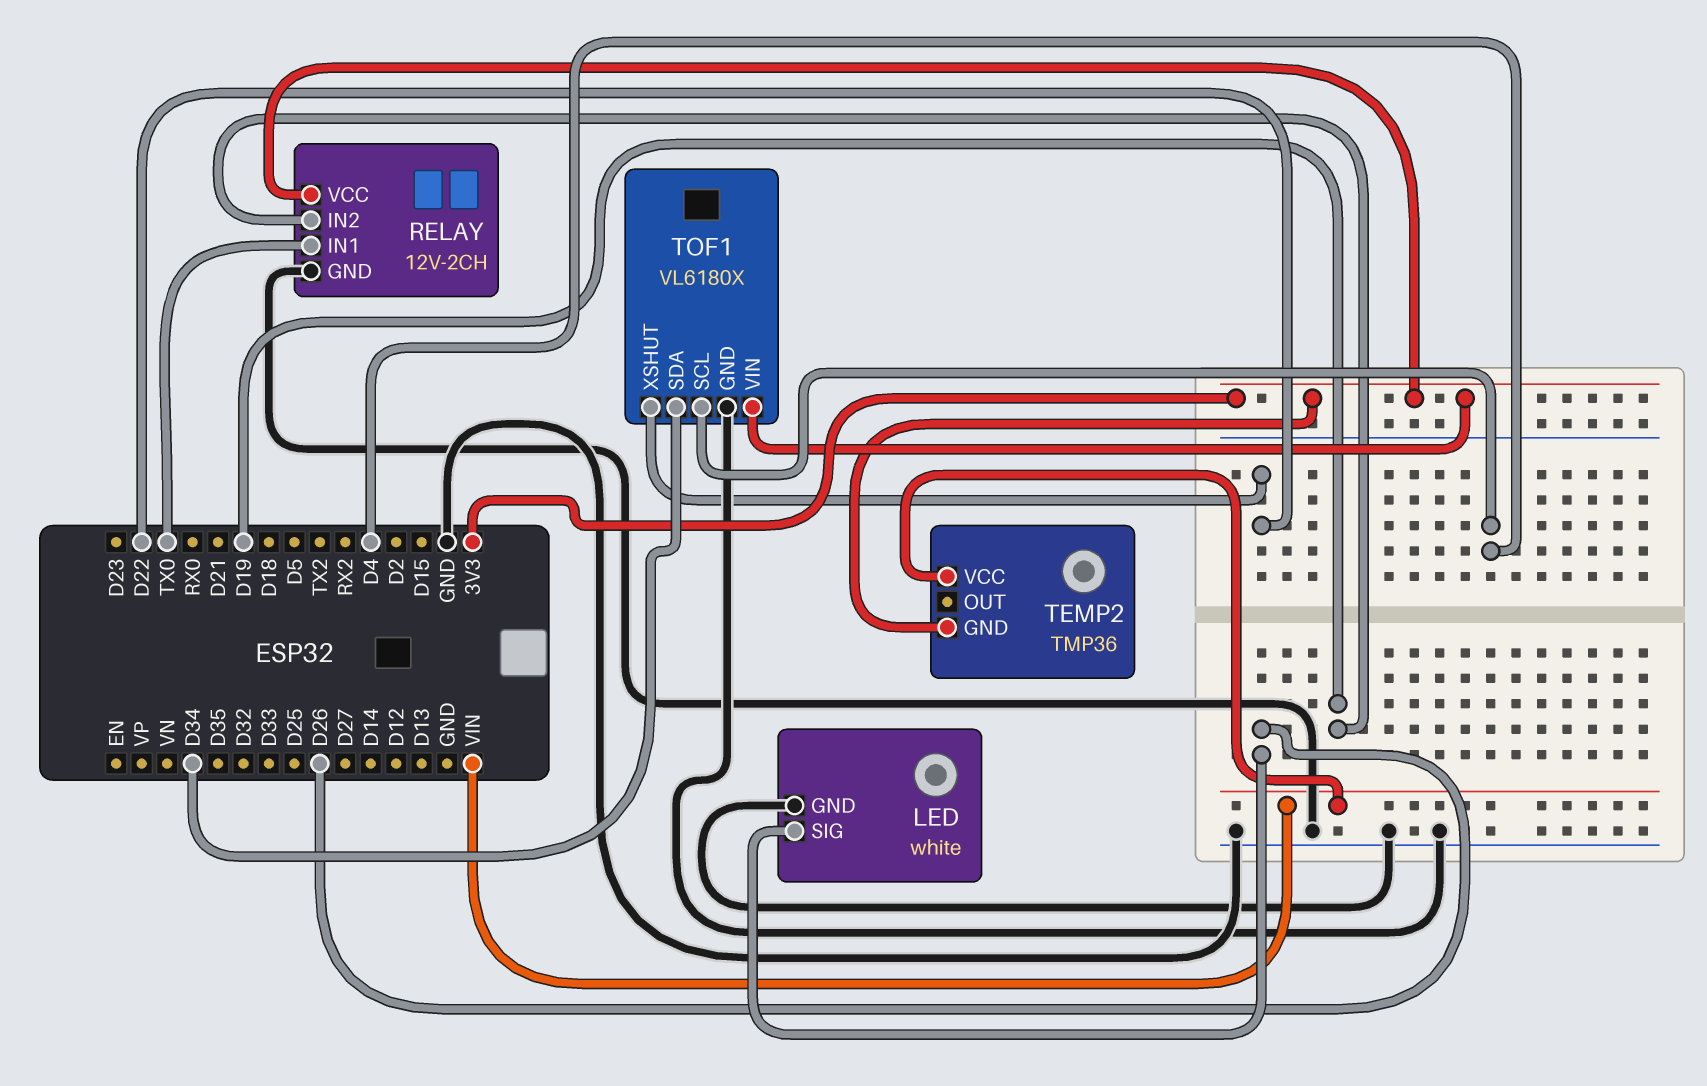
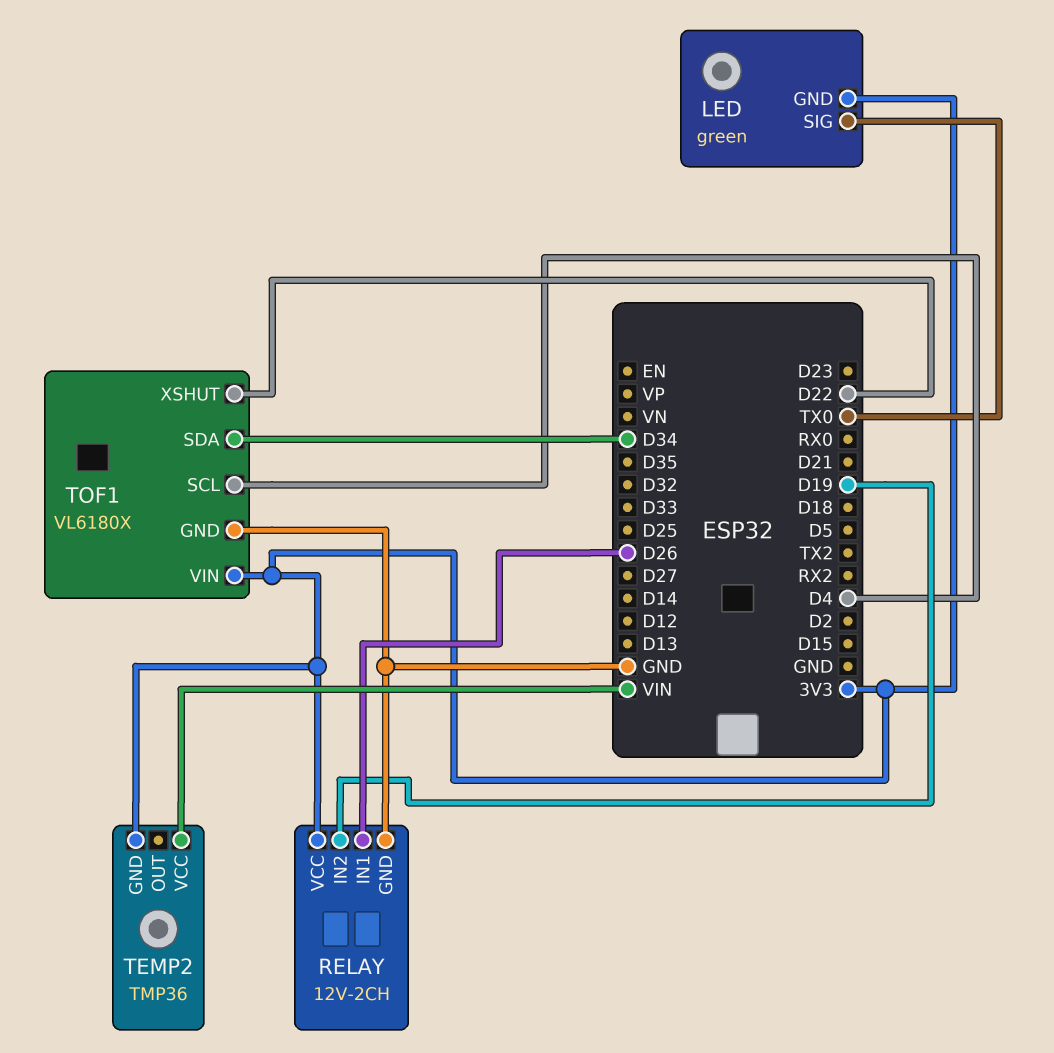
LED: white -> green
LED pin GND: GND -> 3V3
LED pin SIG: D26 -> TX0
RELAY pin IN1: TX0 -> D26

